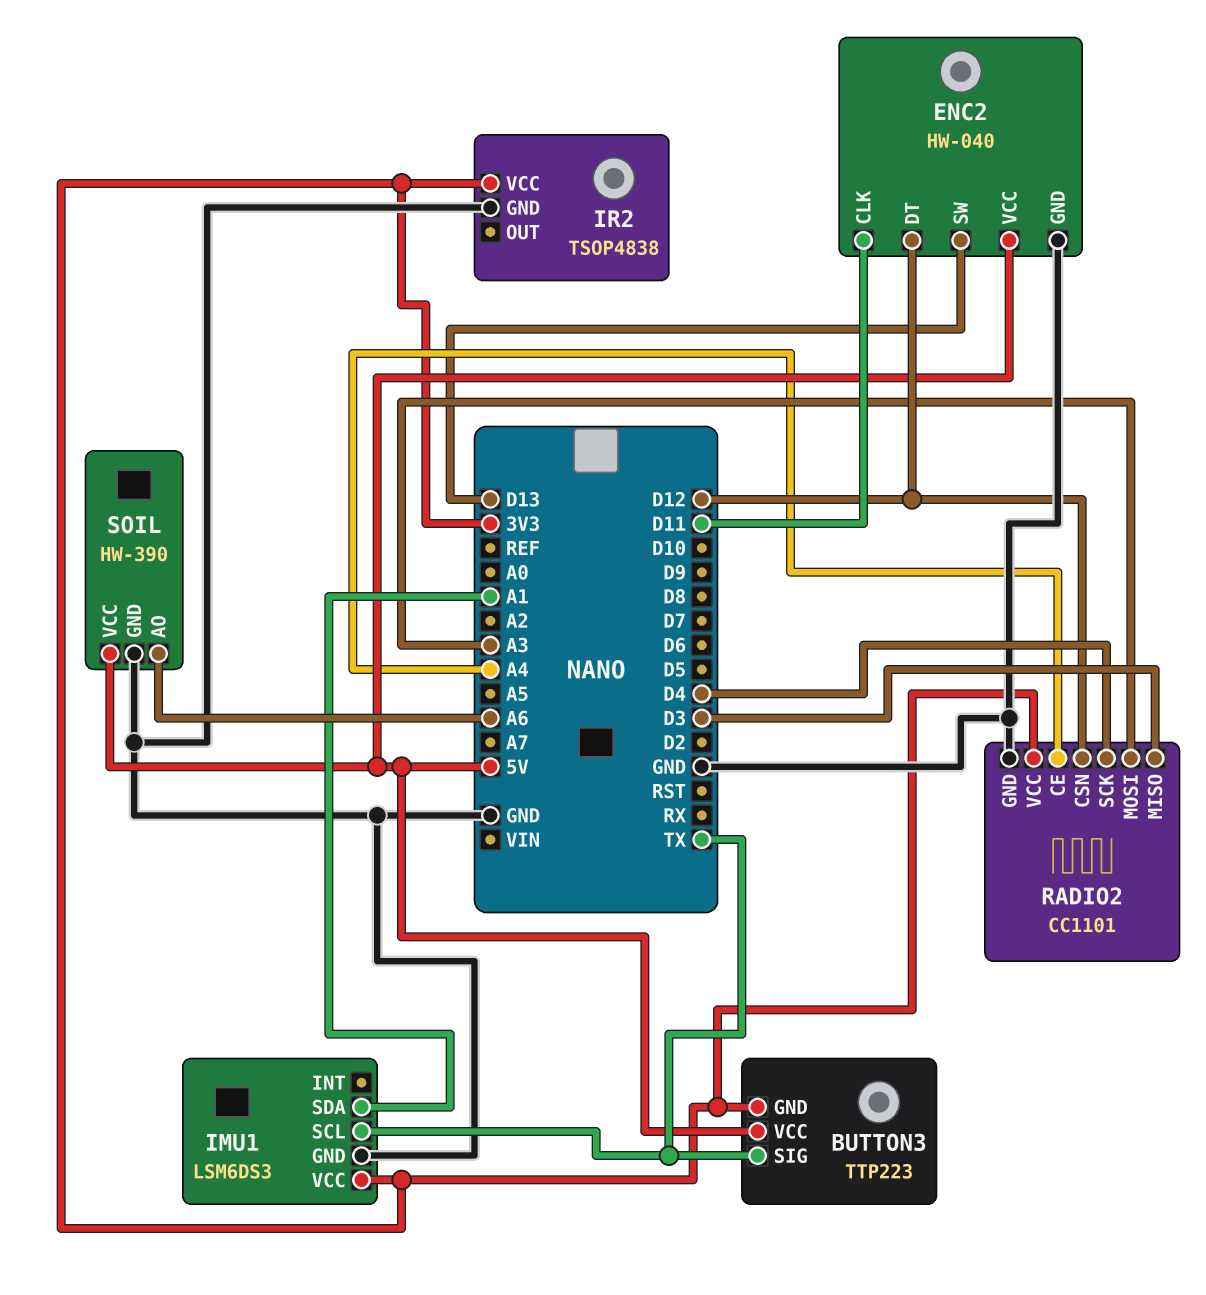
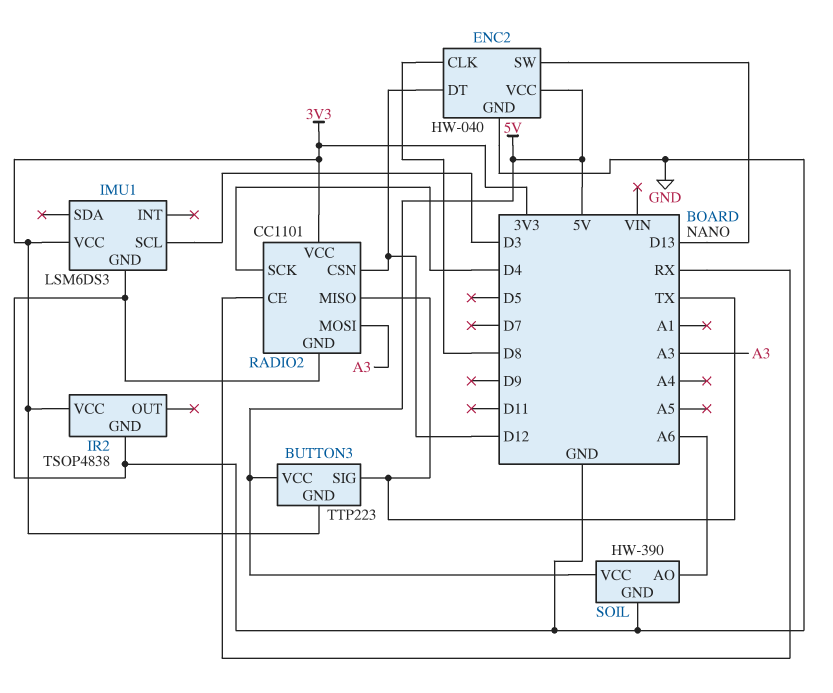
ENC2 pin CLK: D11 -> D8
IMU1 pin SCL: TX -> D3
IMU1 pin SDA: A1 -> none
RADIO2 pin CE: A4 -> RX
RADIO2 pin MISO: D3 -> TX

